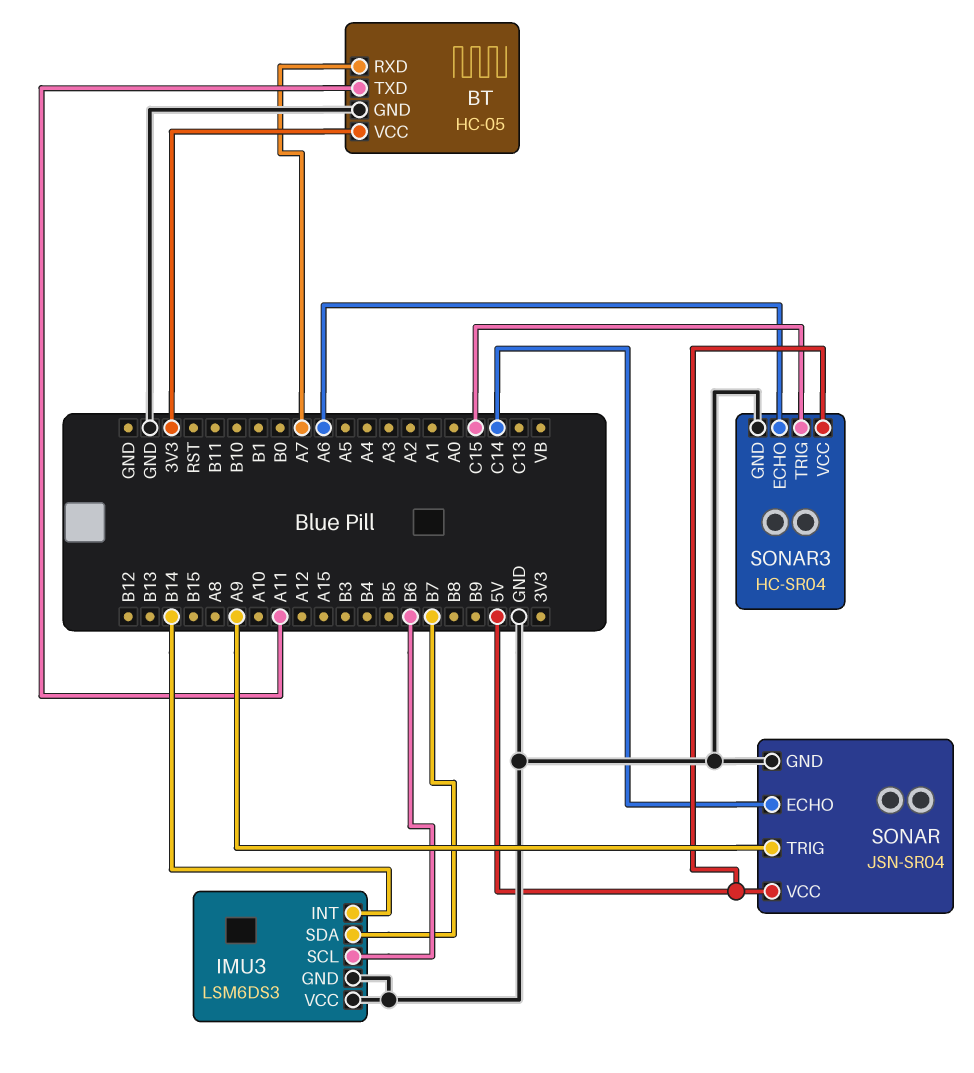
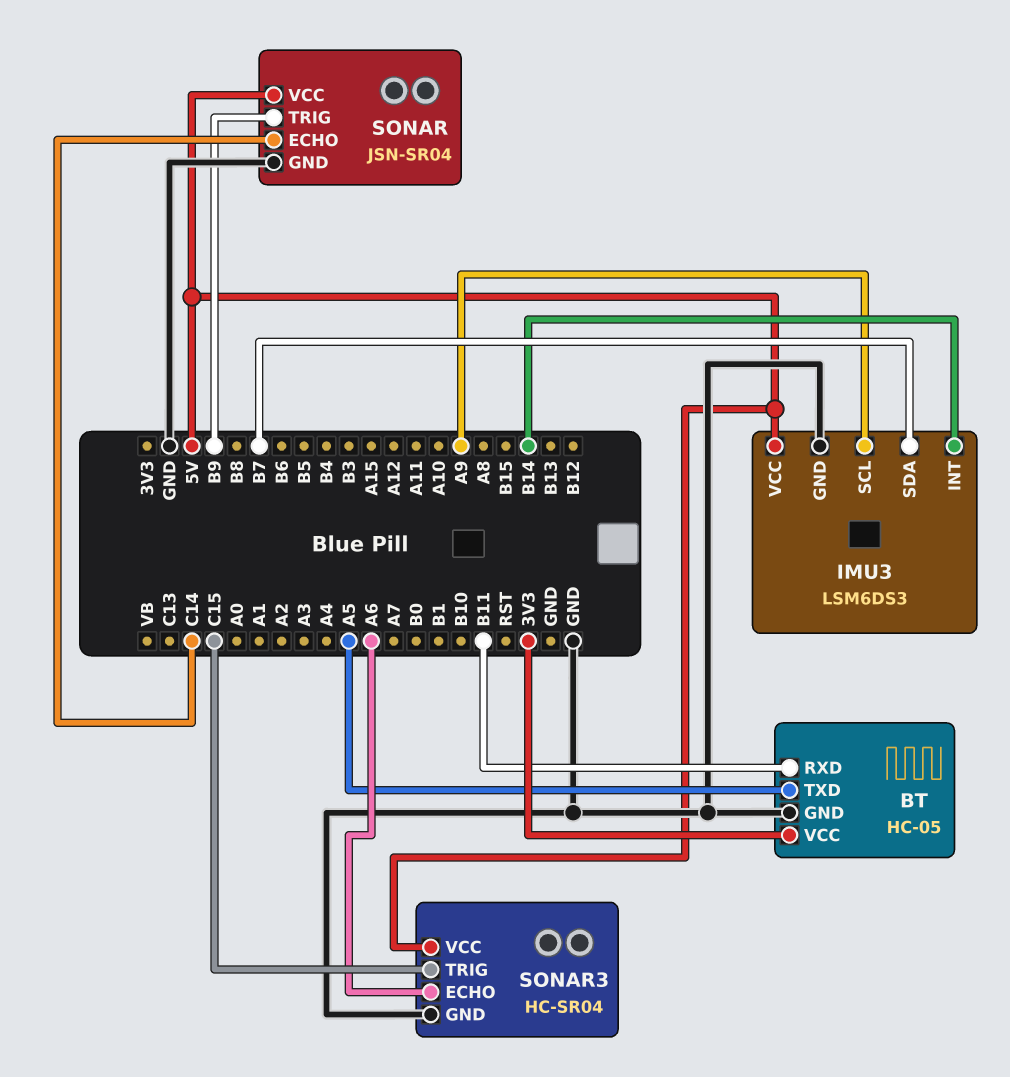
BT pin RXD: A7 -> B11
BT pin TXD: A11 -> A5
IMU3 pin SCL: B6 -> A9
IMU3 pin VCC: GND -> 5V
SONAR pin TRIG: A9 -> B9

